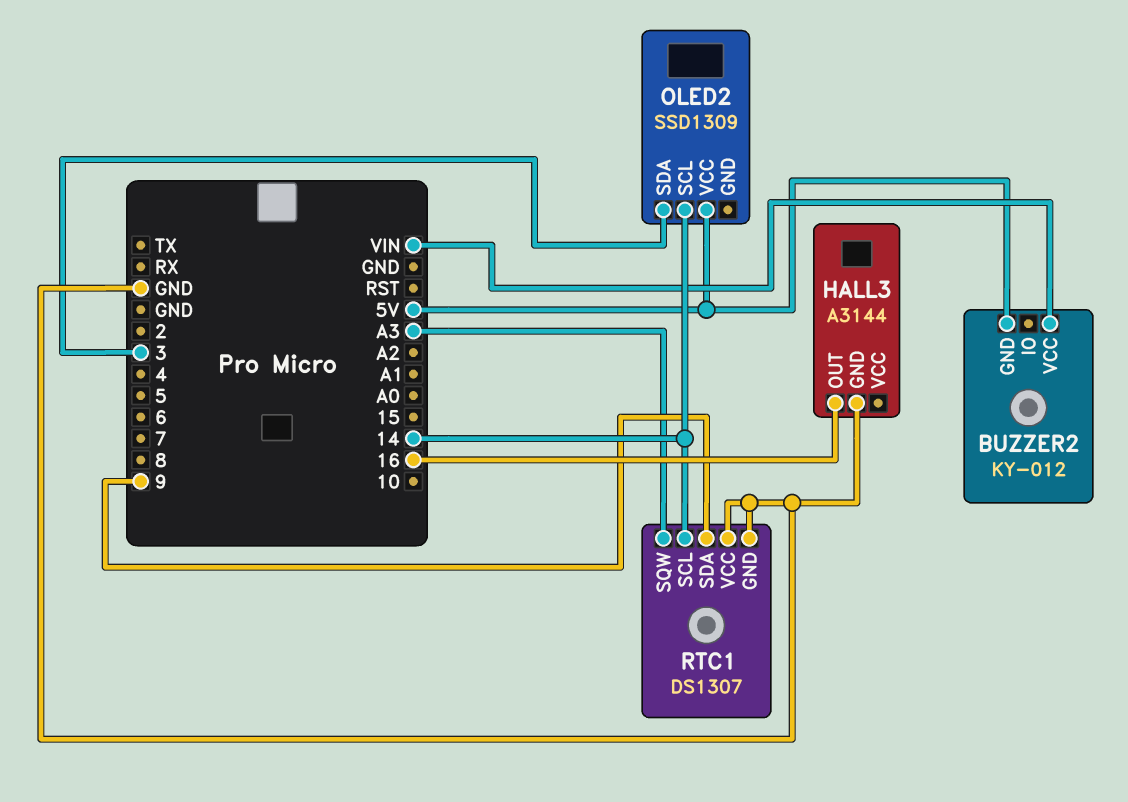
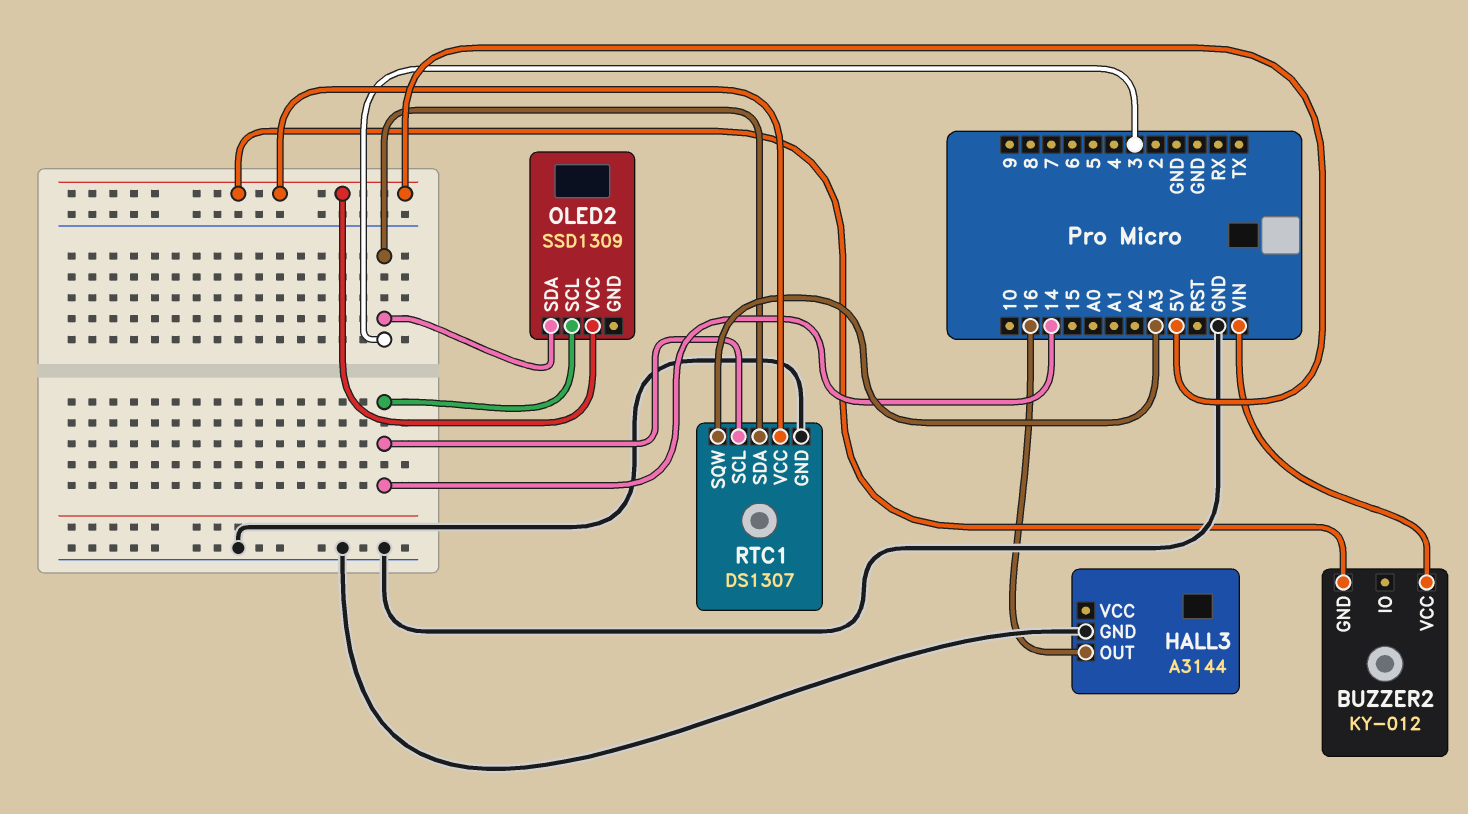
RTC1 pin SDA: 9 -> 3
RTC1 pin VCC: GND -> 5V

